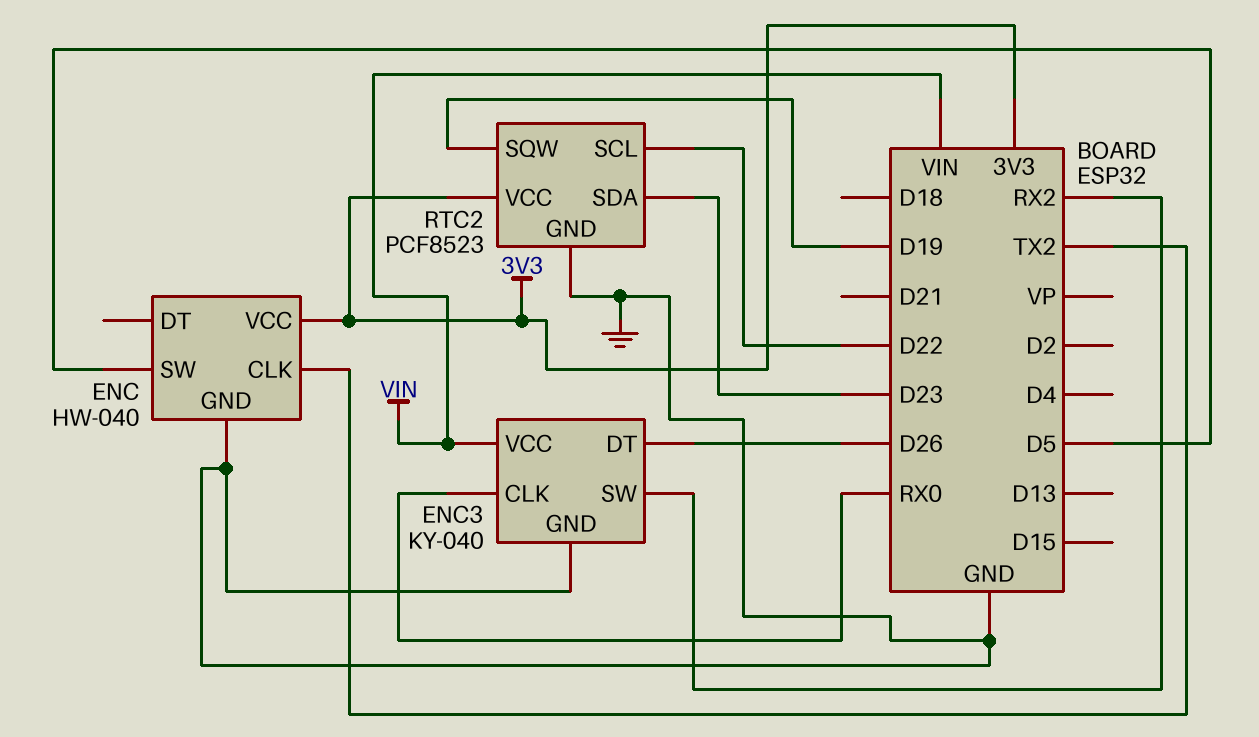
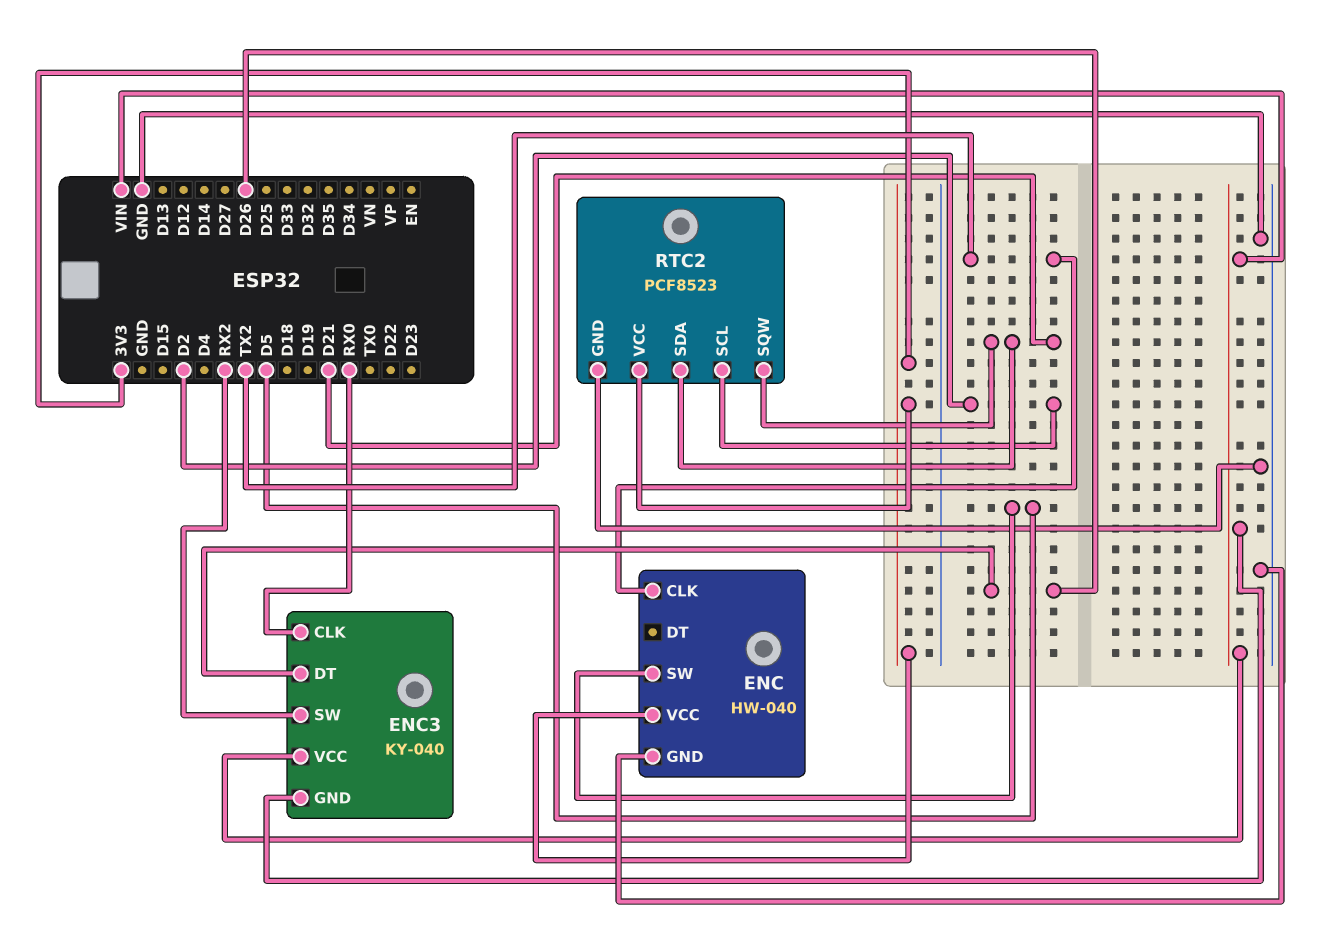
ENC3 pin GND: GND -> VIN
RTC2 pin SCL: D22 -> D2
RTC2 pin SDA: D23 -> D21
RTC2 pin SQW: D19 -> D21

